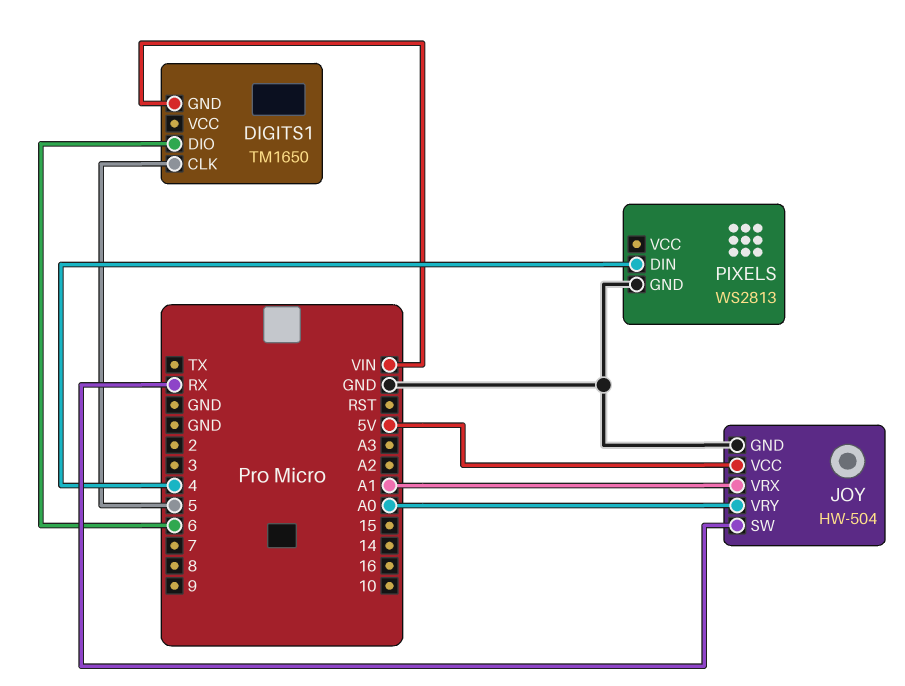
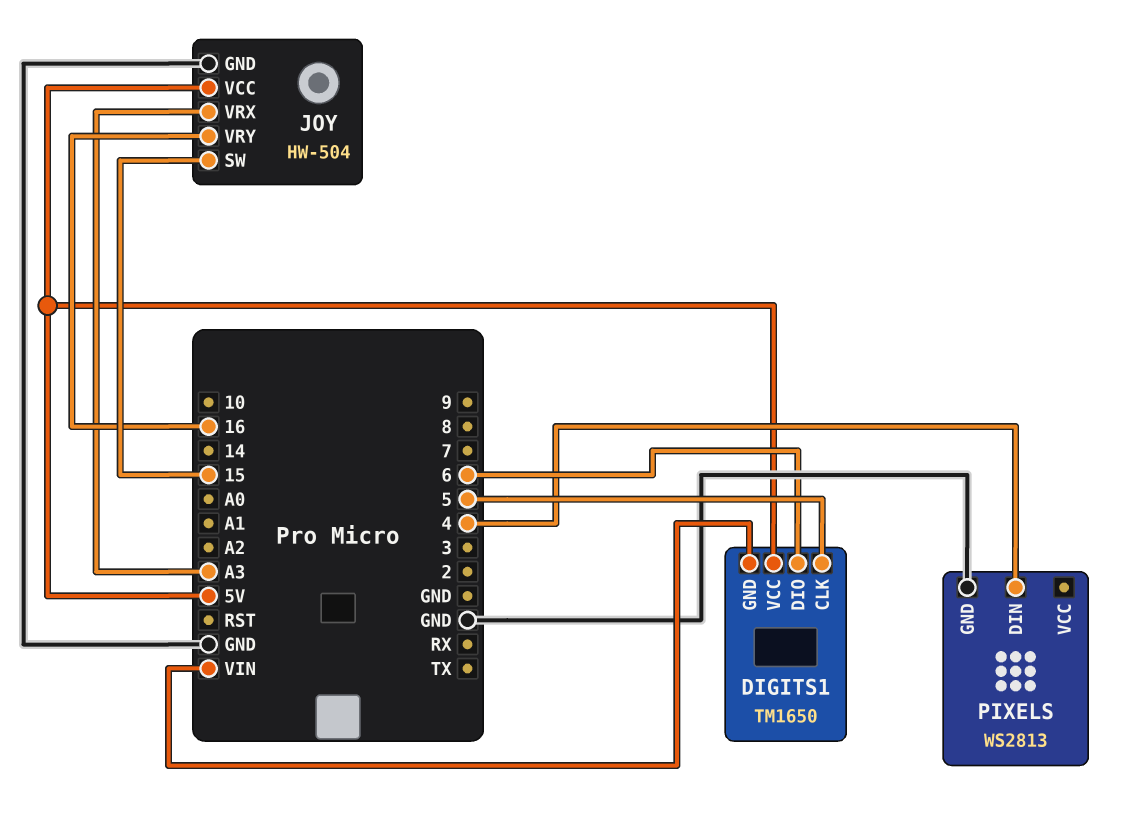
DIGITS1 pin VCC: none -> 5V
JOY pin SW: RX -> 15
JOY pin VRX: A1 -> A3
JOY pin VRY: A0 -> 16

